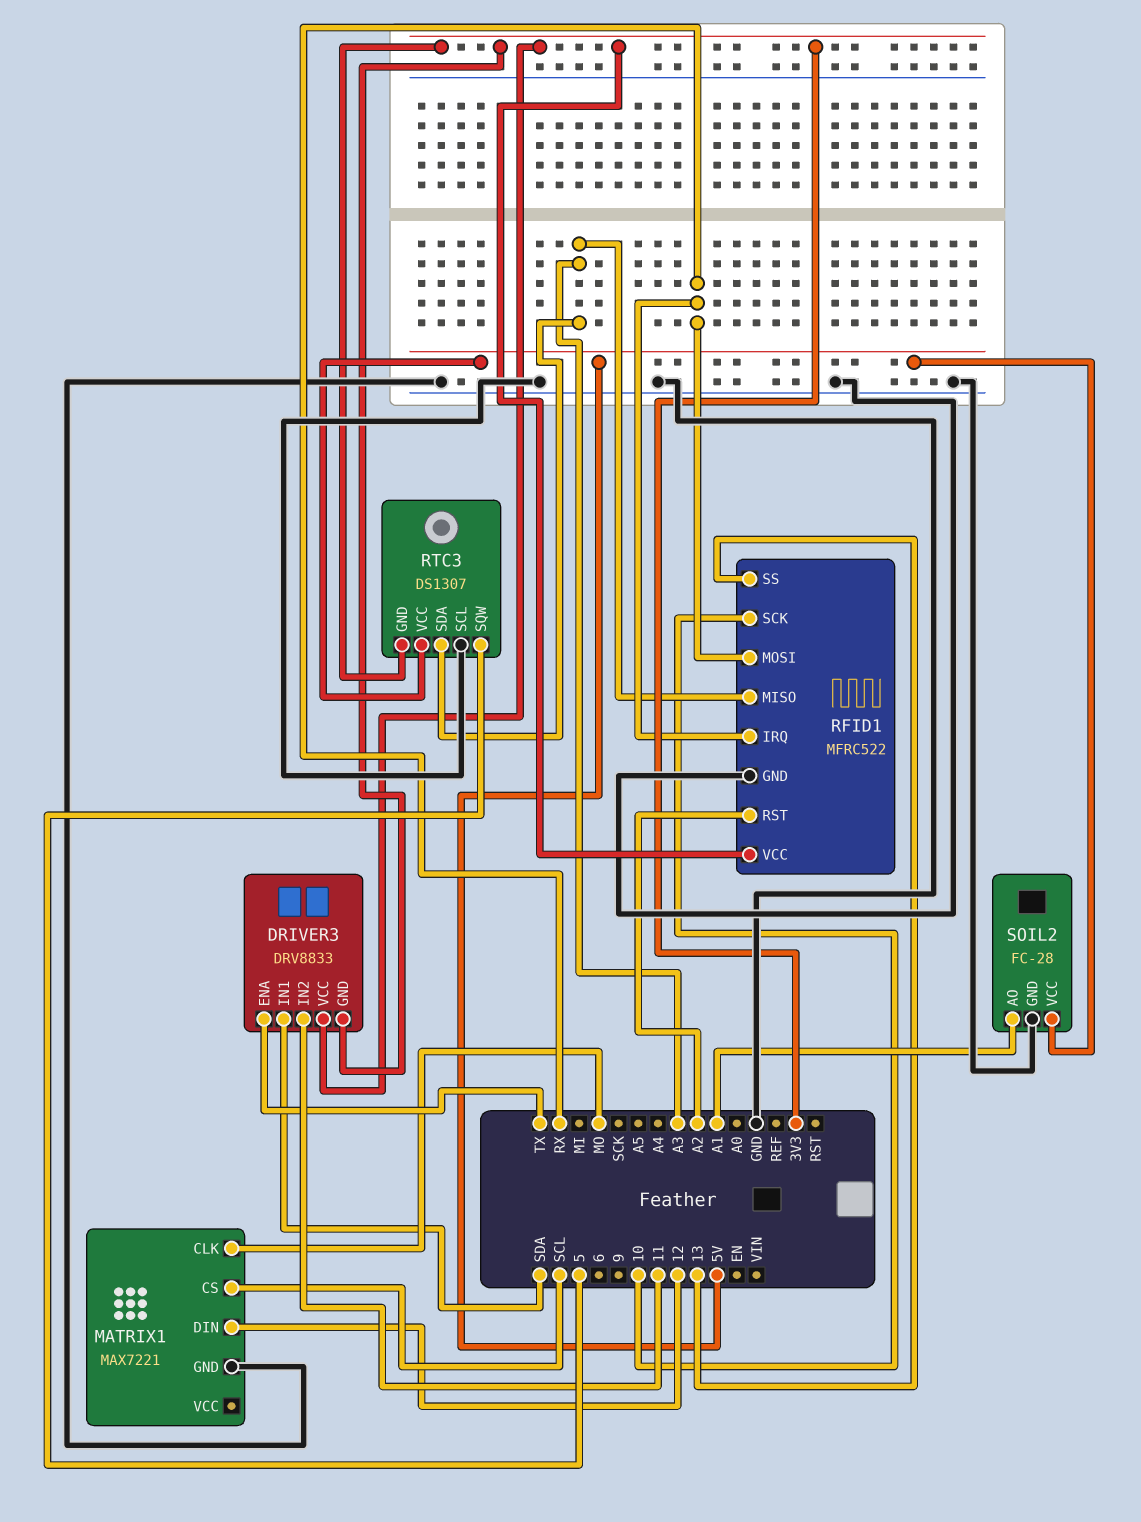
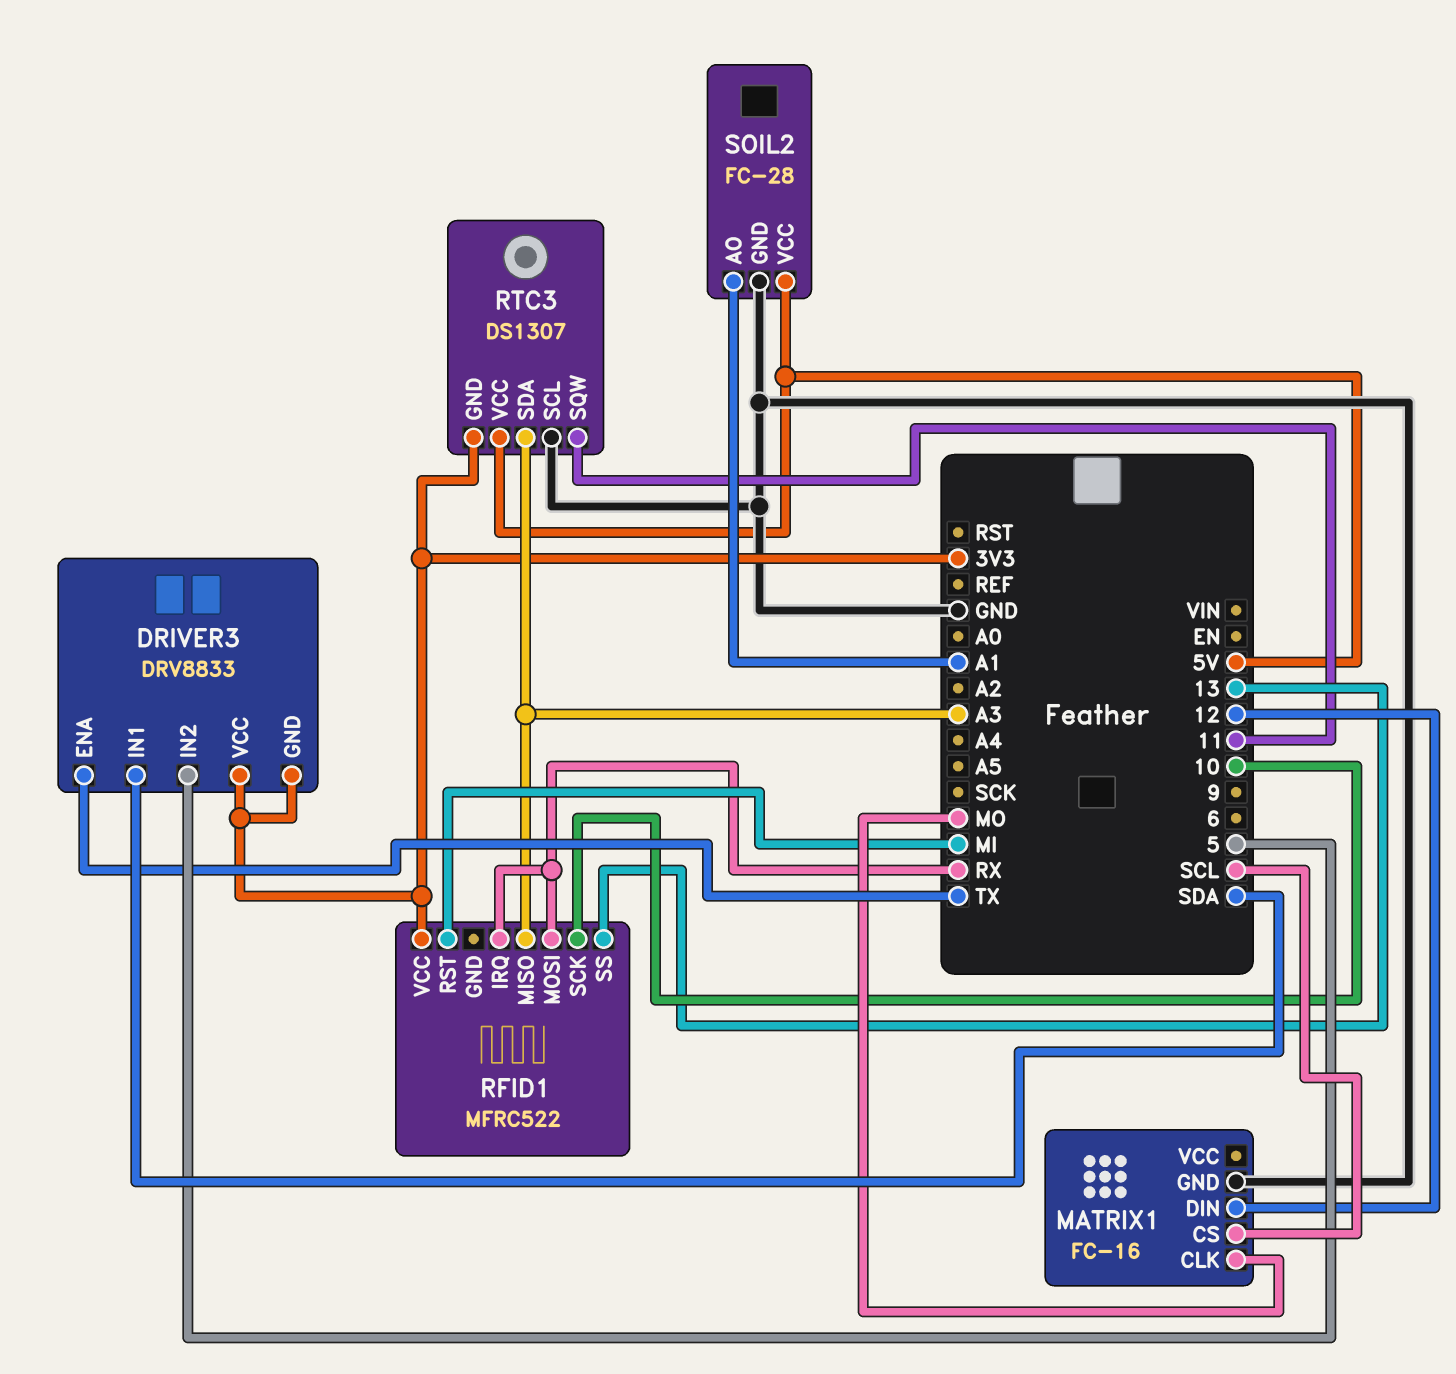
DRIVER3 pin IN2: 11 -> 5
MATRIX1: MAX7221 -> FC-16
RFID1 pin GND: GND -> none
RFID1 pin RST: A2 -> MI
RTC3 pin SQW: 5 -> 11

